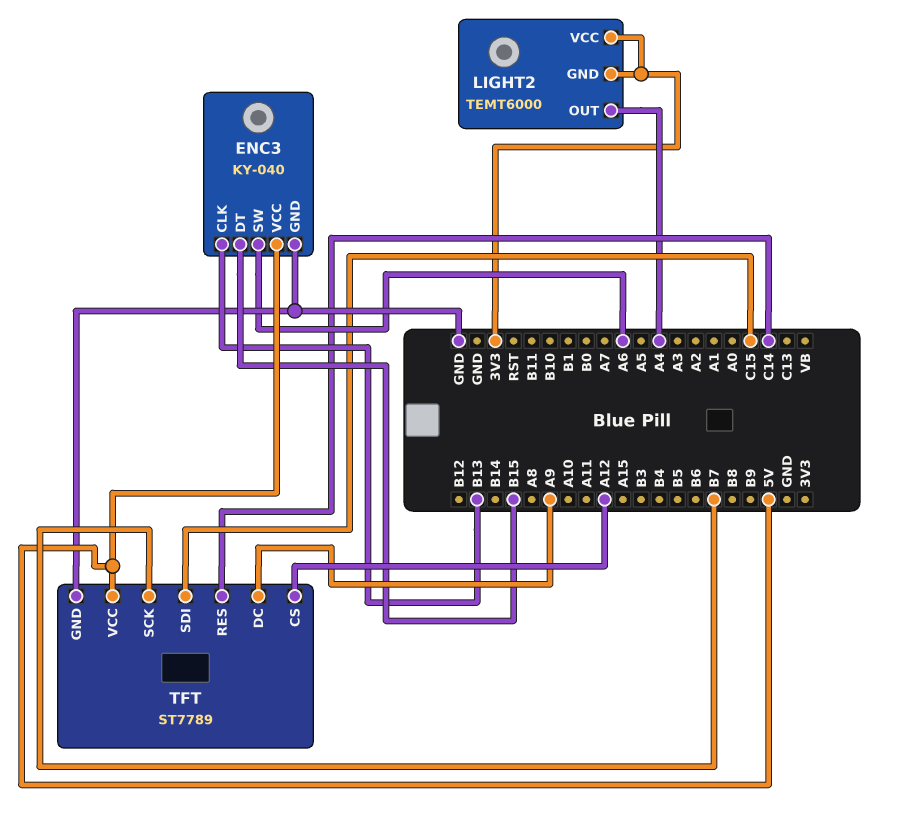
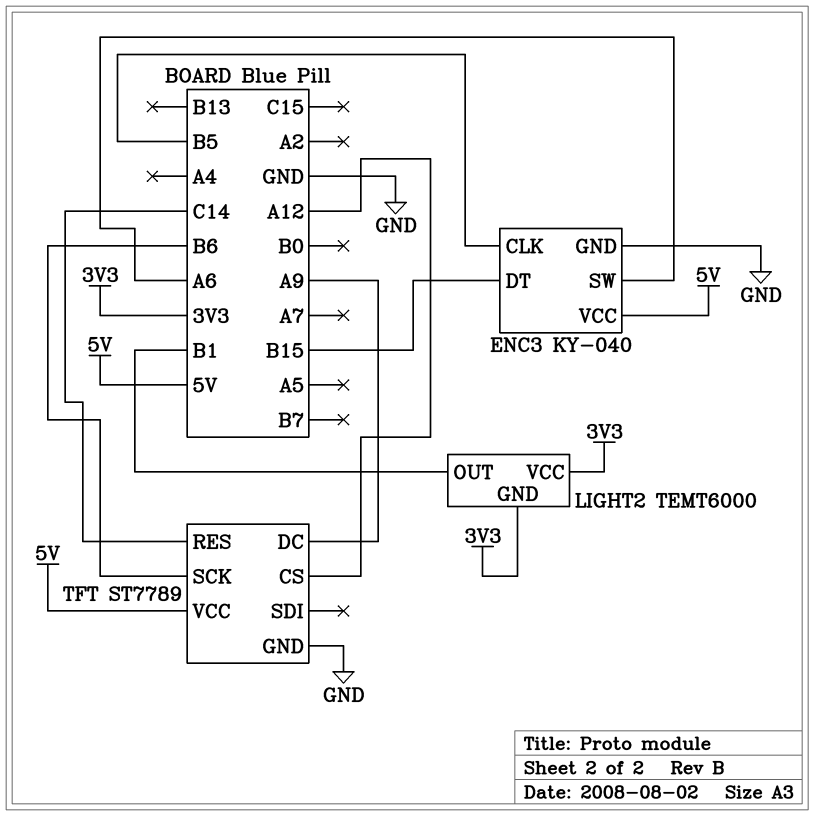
ENC3 pin CLK: B13 -> B5
LIGHT2 pin OUT: A4 -> B1
TFT pin SCK: B7 -> B6
TFT pin SDI: C15 -> none

